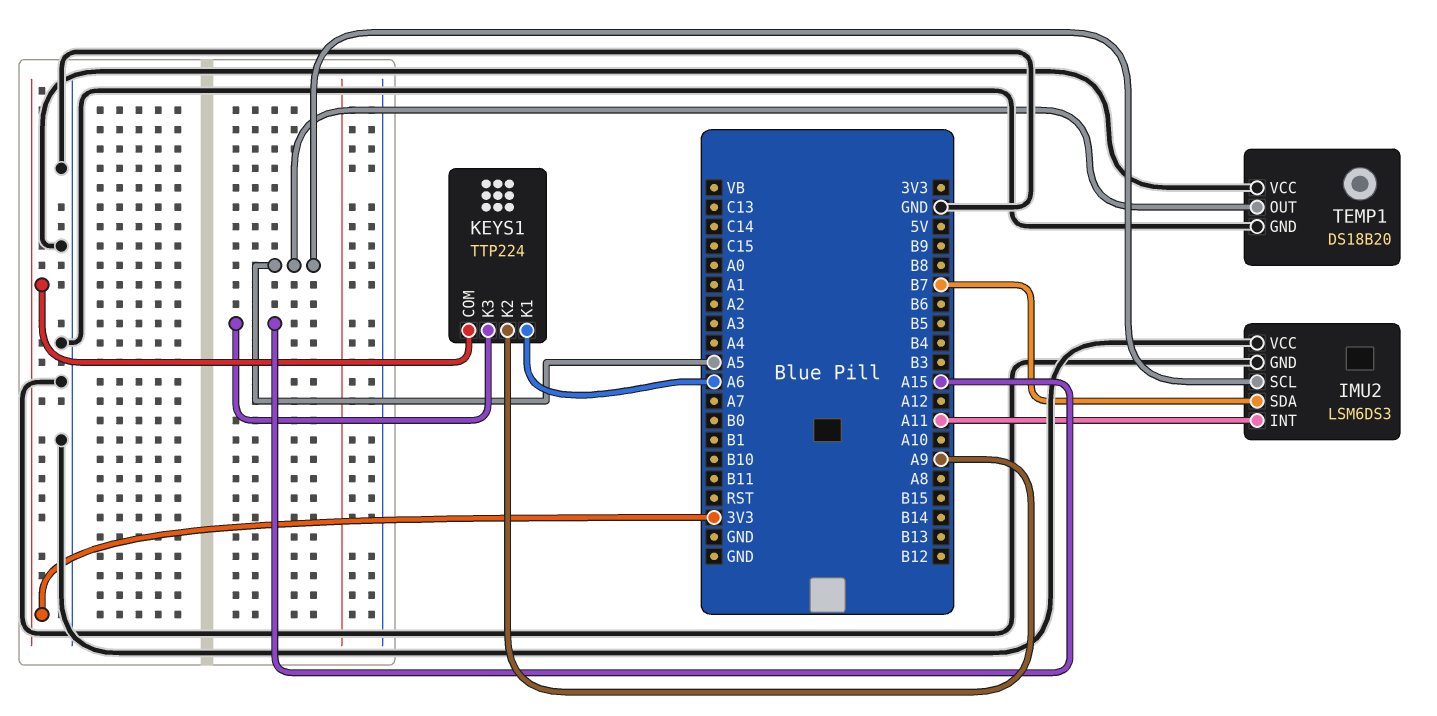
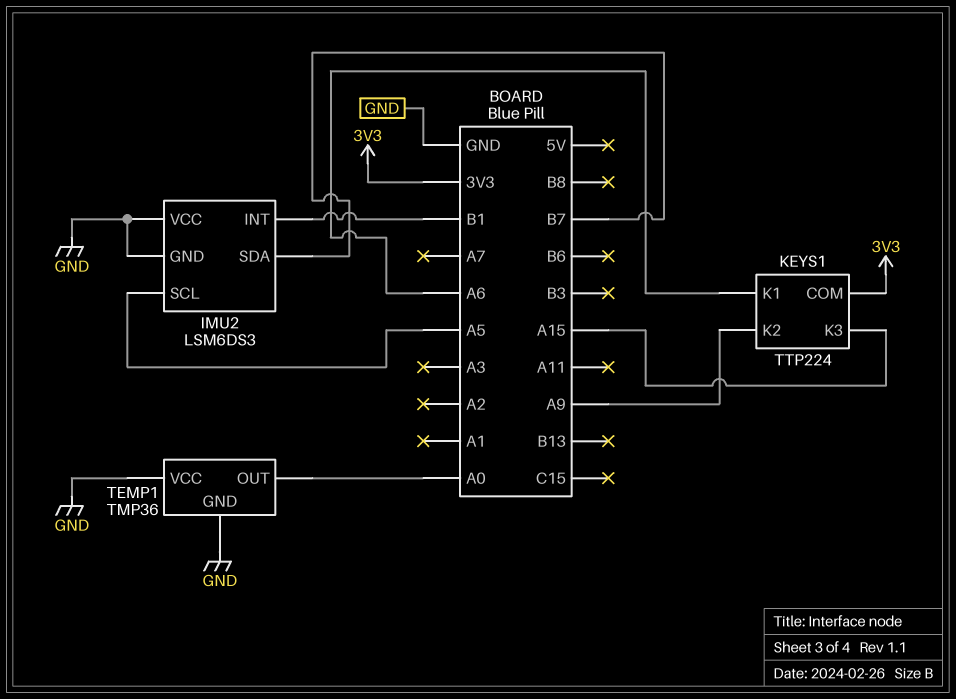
IMU2 pin INT: A11 -> B1
TEMP1: DS18B20 -> TMP36
TEMP1 pin OUT: A5 -> A0

